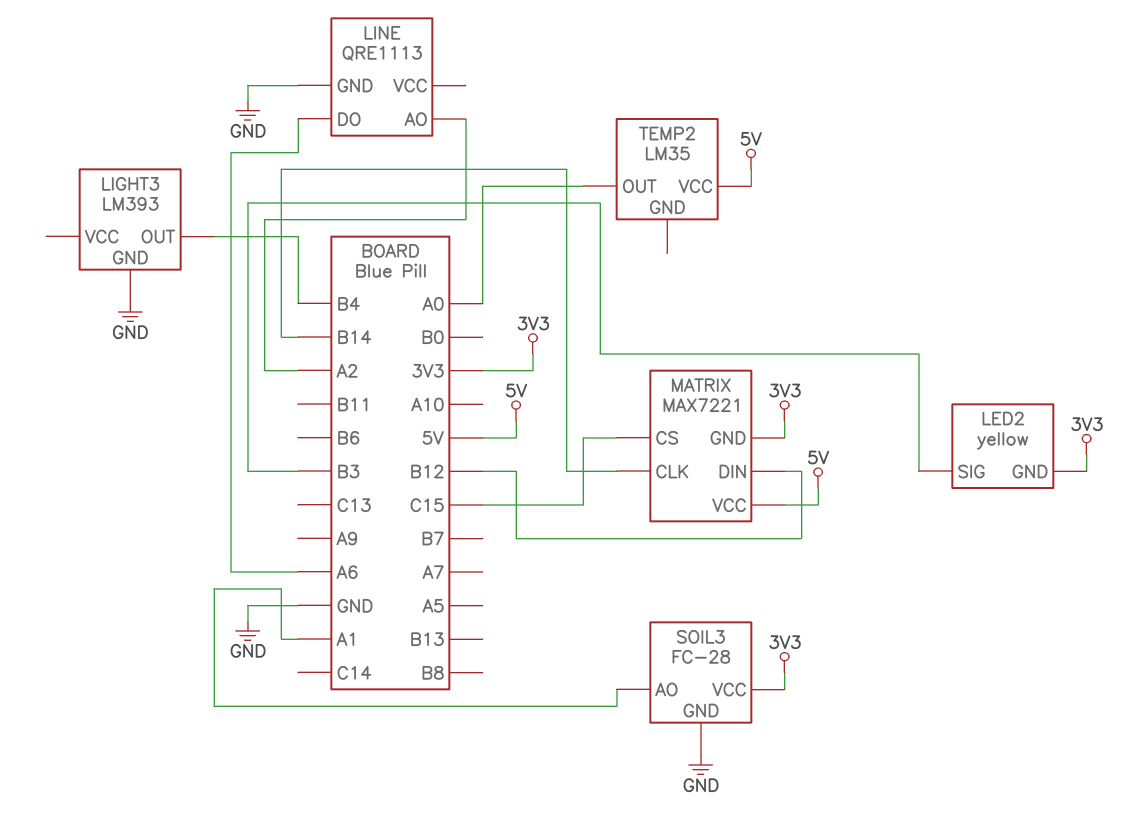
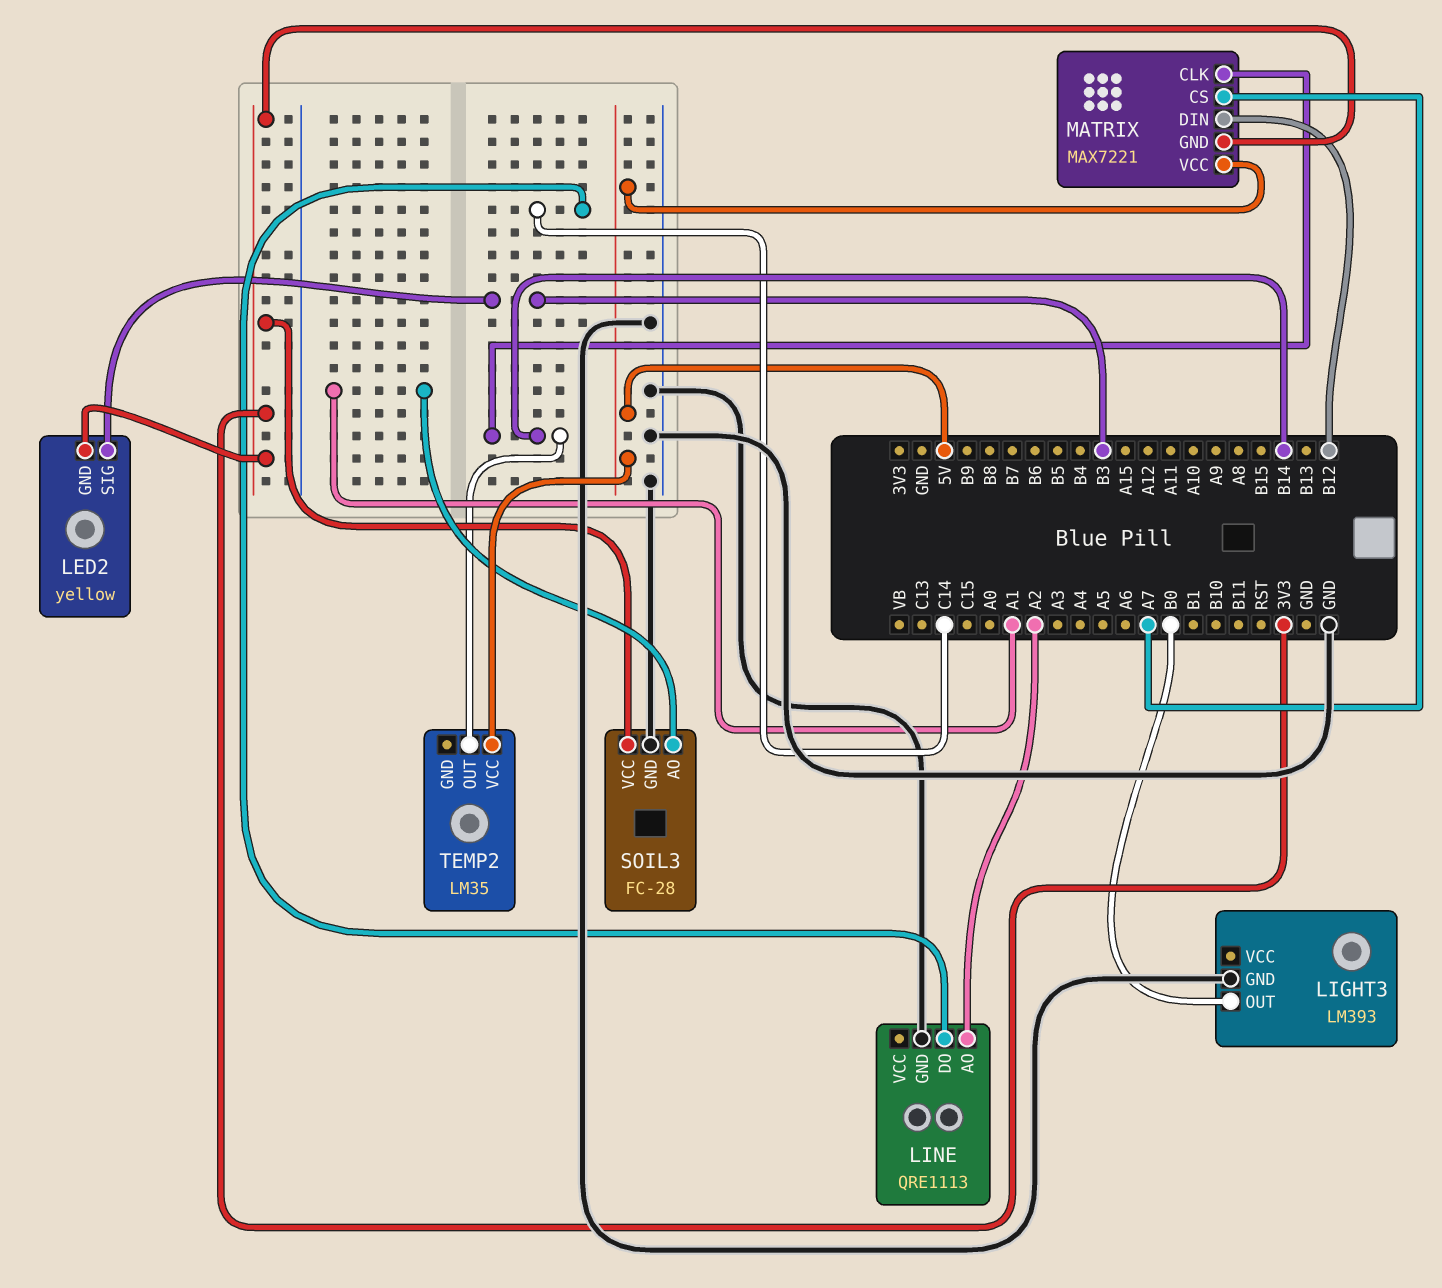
LIGHT3 pin OUT: B4 -> B0
LINE pin DO: A6 -> C14
MATRIX pin CS: C15 -> A7
TEMP2 pin OUT: A0 -> B14

